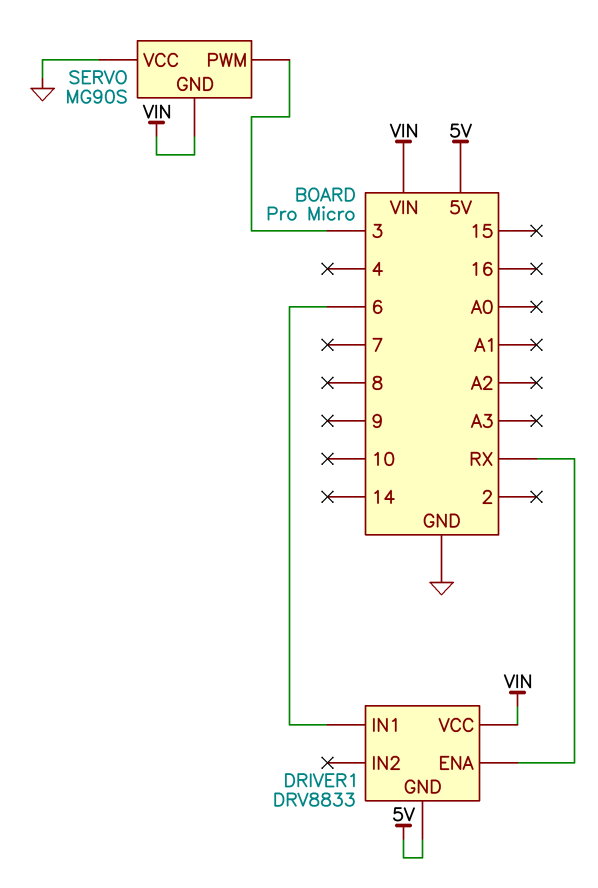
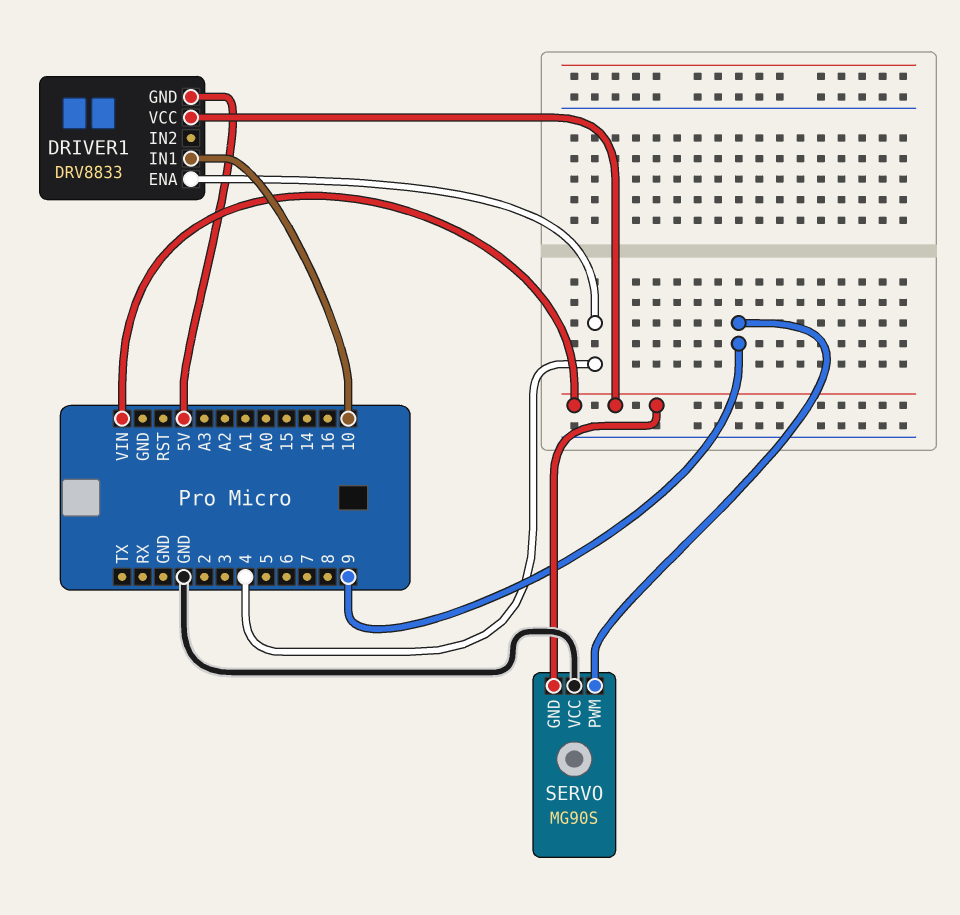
DRIVER1 pin ENA: RX -> 4
DRIVER1 pin IN1: 6 -> 10
SERVO pin PWM: 3 -> 9

